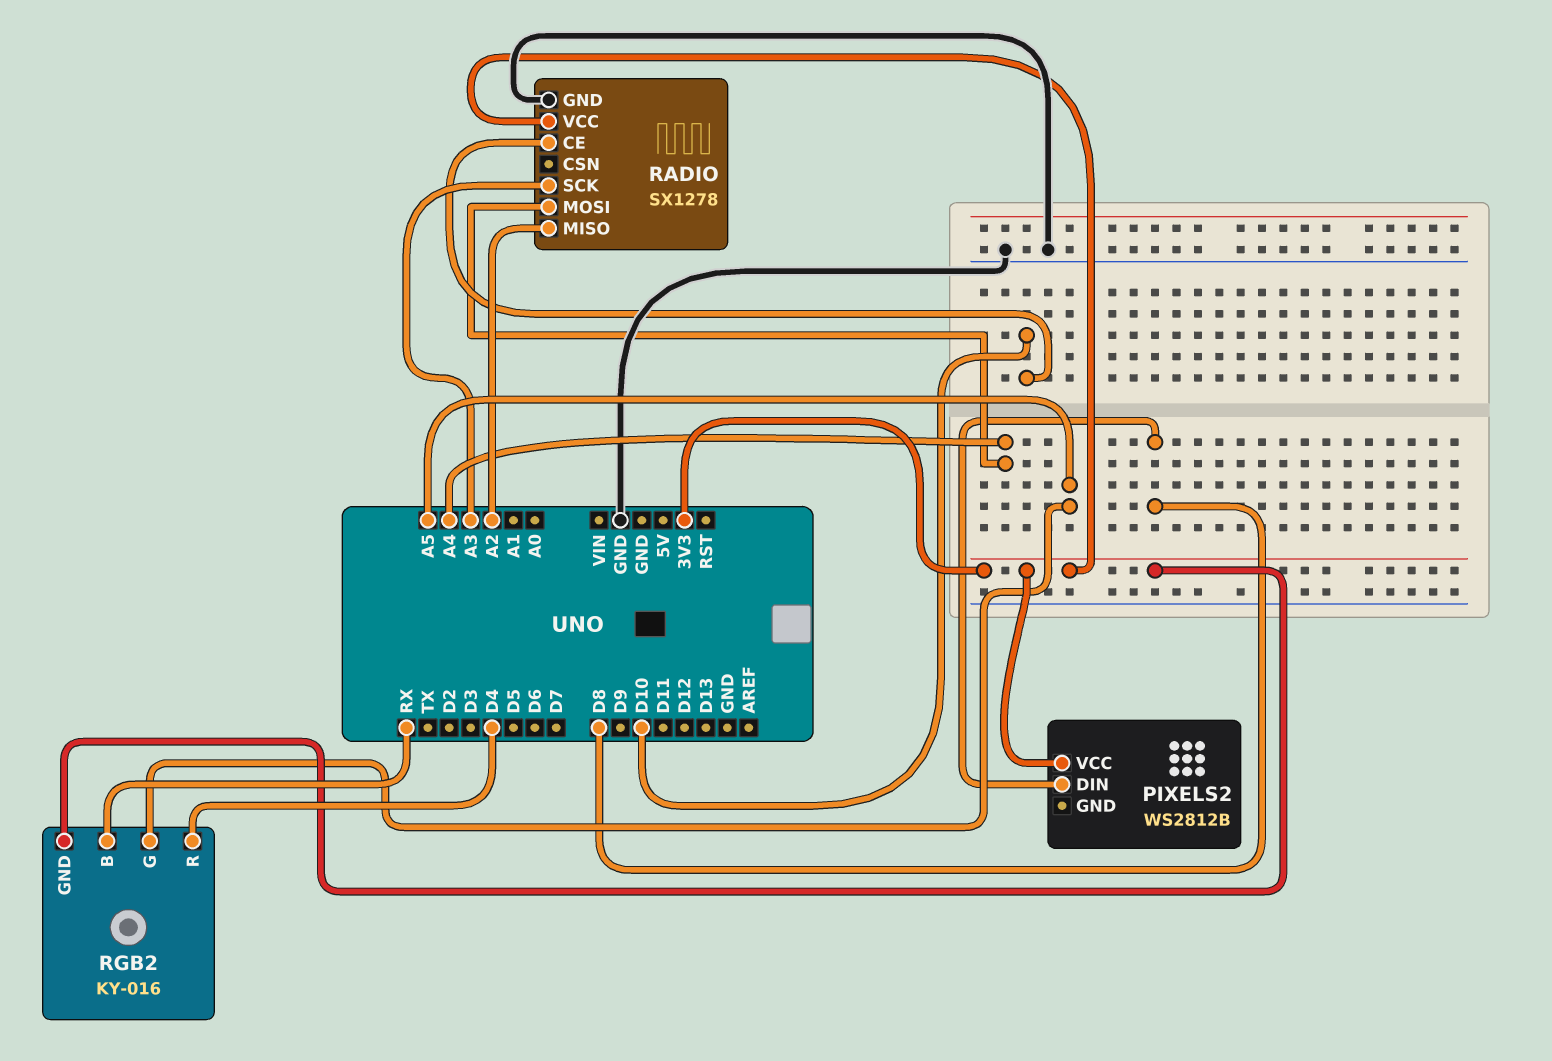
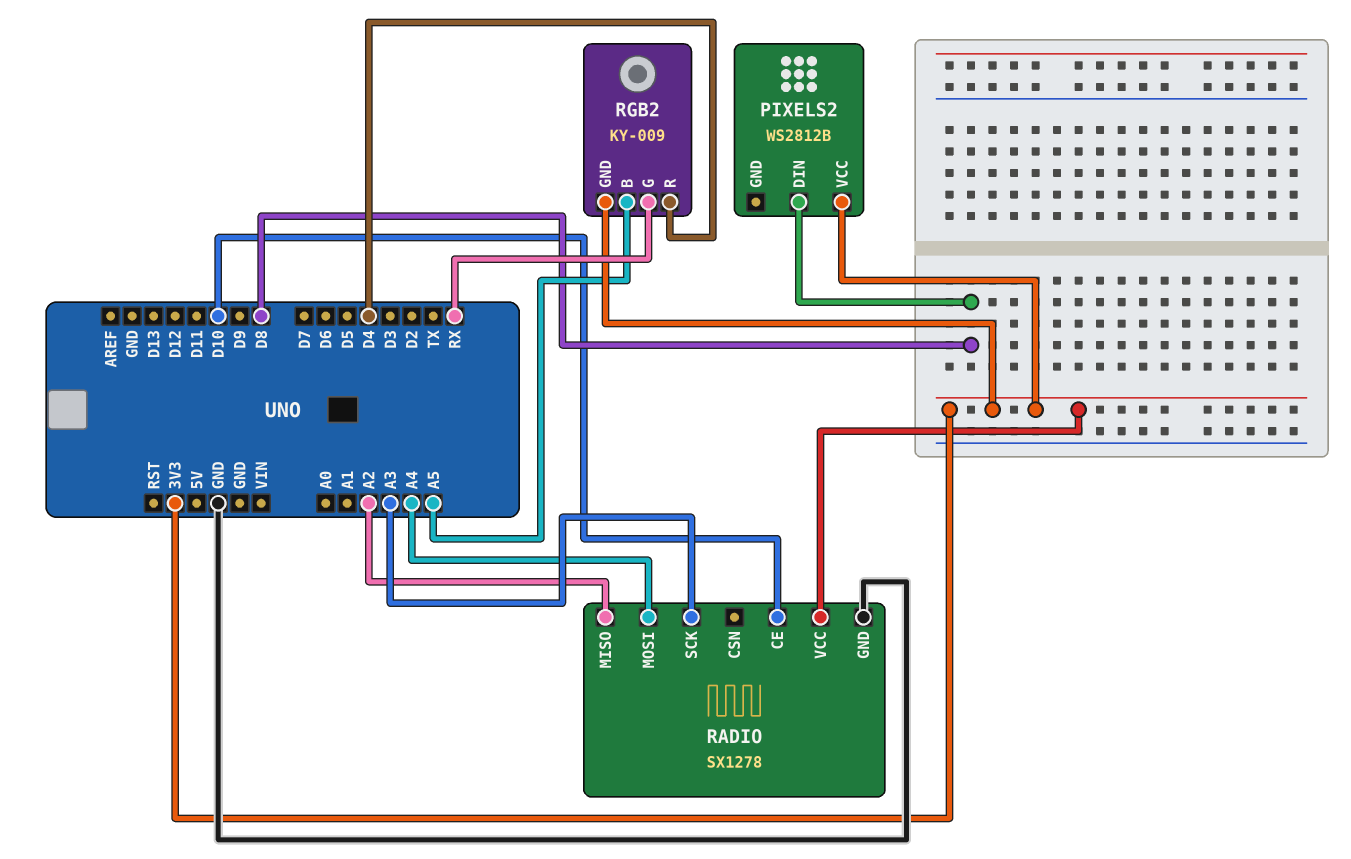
RGB2: KY-016 -> KY-009
RGB2 pin B: RX -> A5
RGB2 pin G: A5 -> RX

